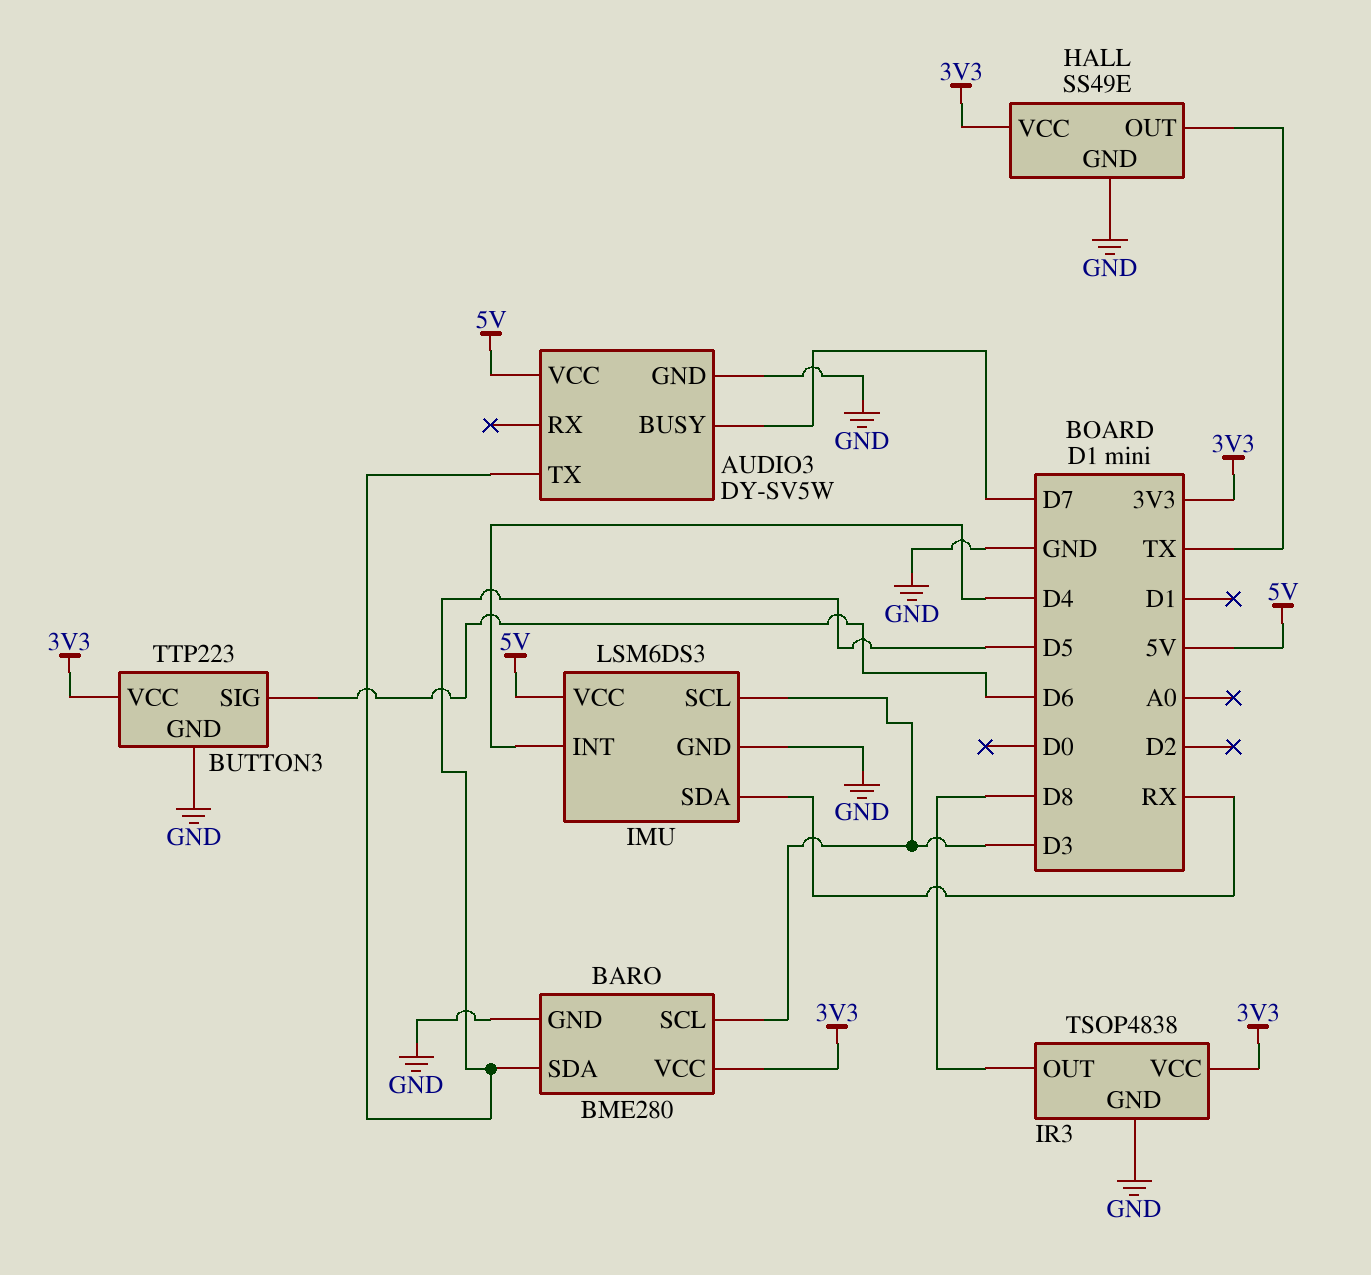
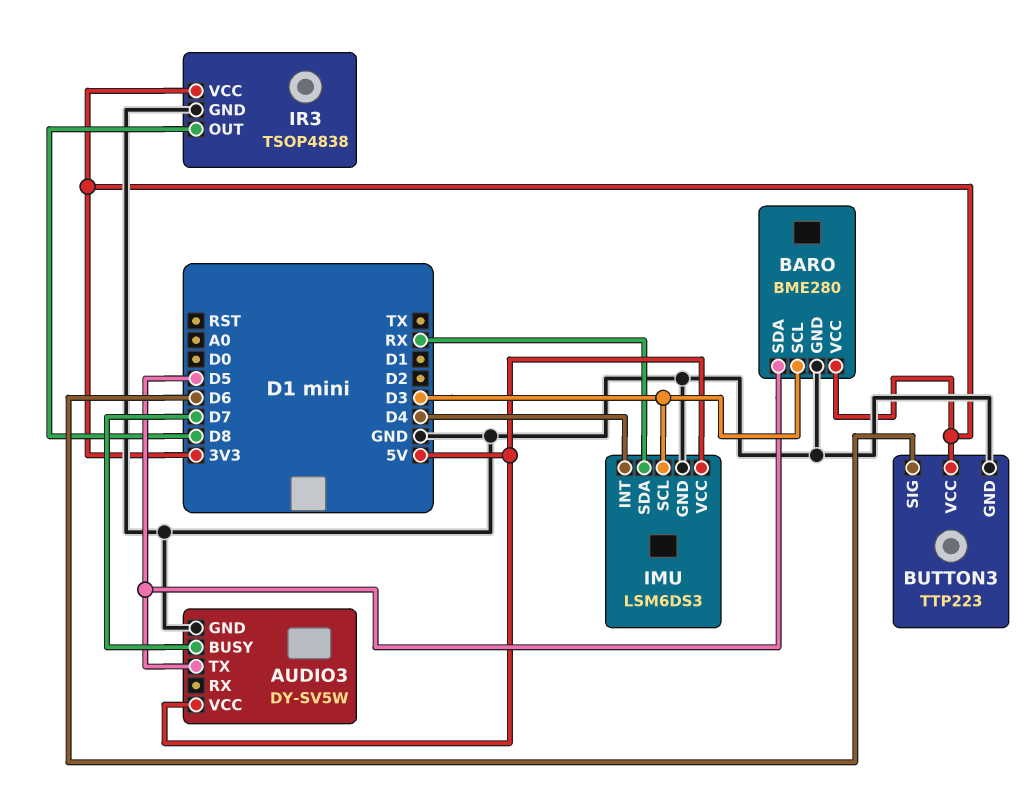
HALL: SS49E -> none
HALL pin GND: GND -> none
HALL pin OUT: TX -> none
HALL pin VCC: 3V3 -> none

